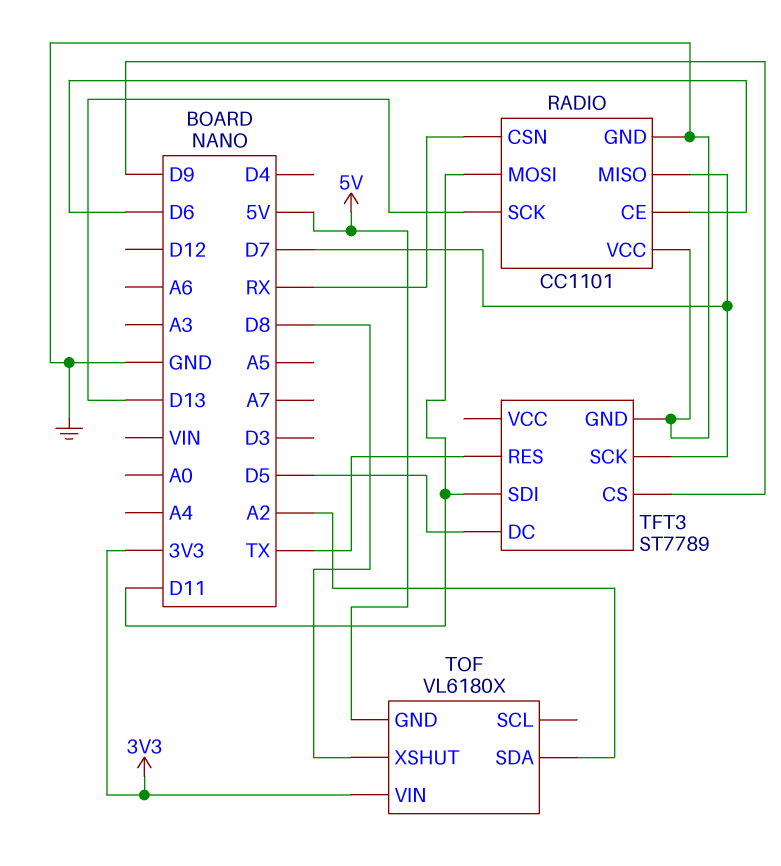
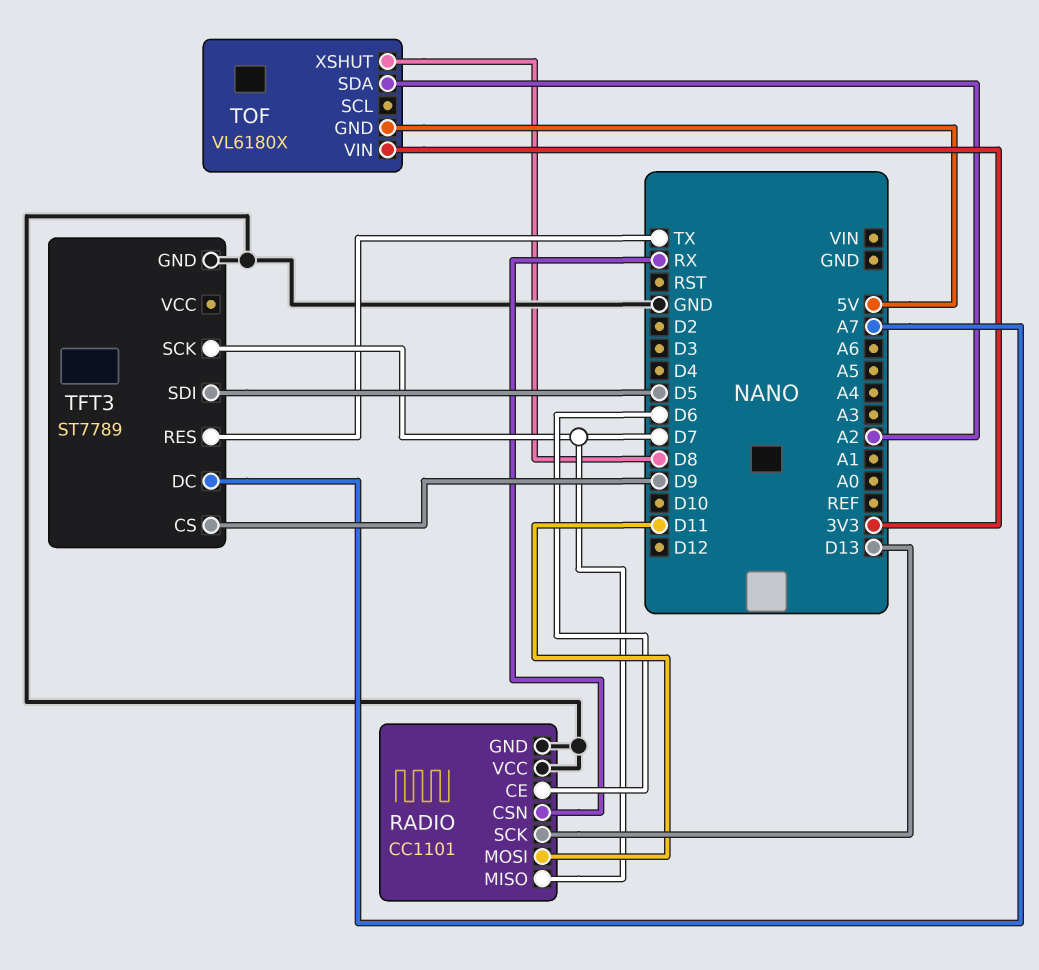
TFT3 pin DC: D5 -> A7
TFT3 pin SDI: D11 -> D5

